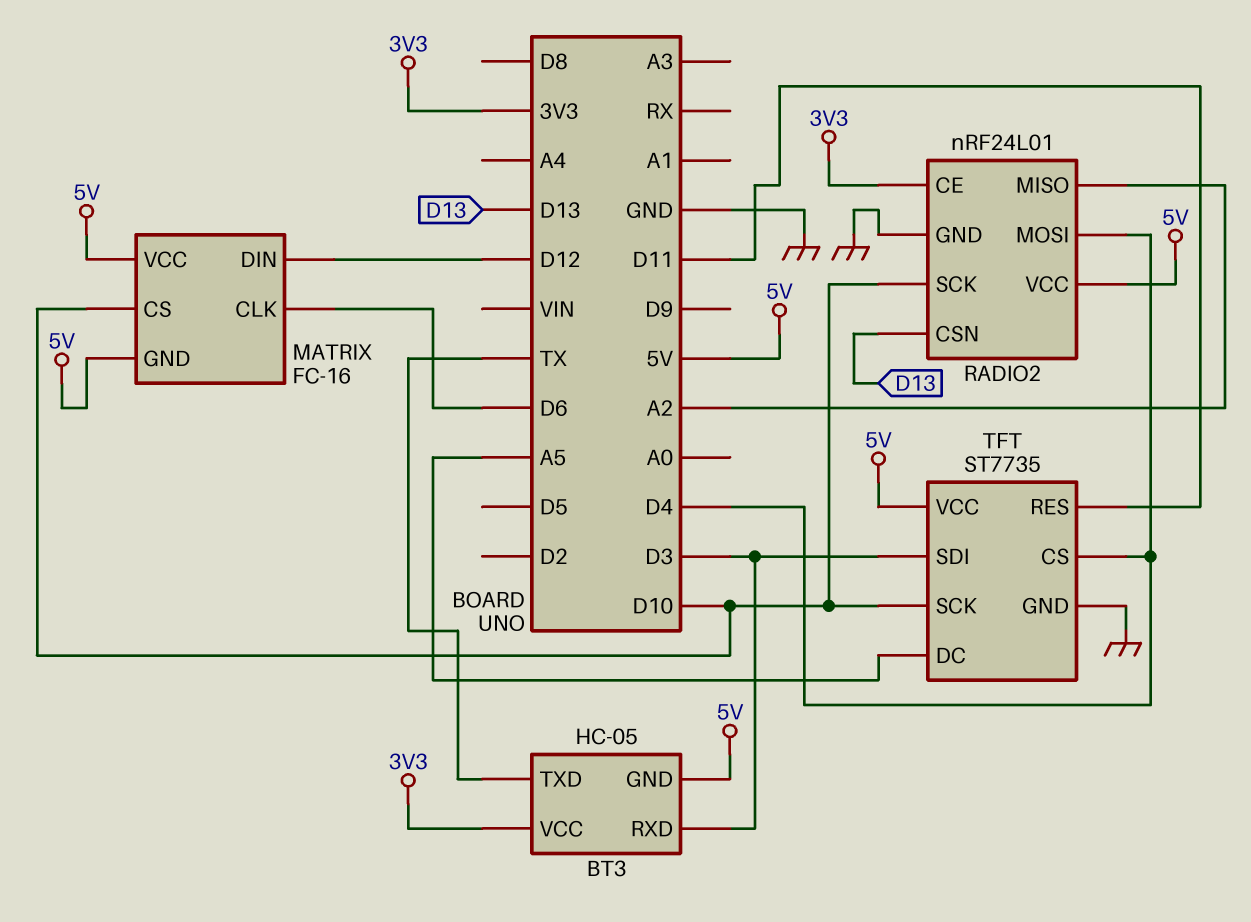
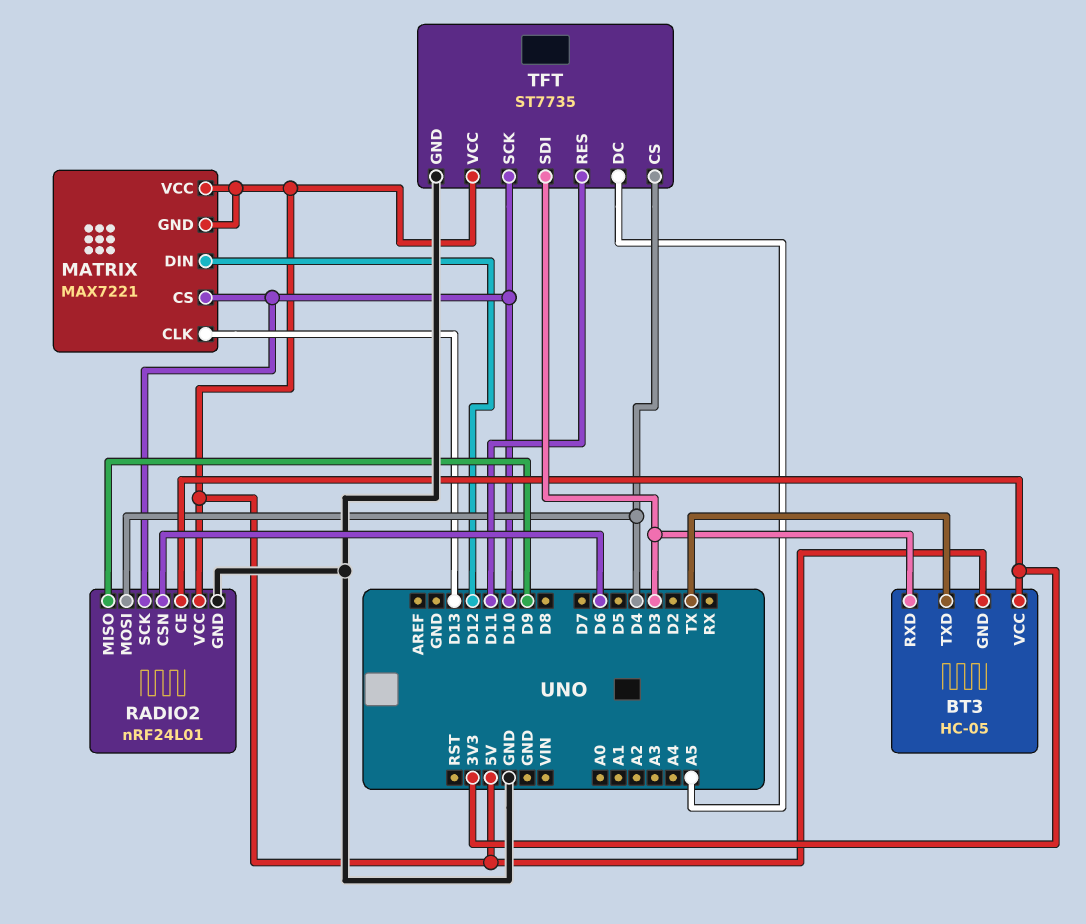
MATRIX: FC-16 -> MAX7221
MATRIX pin CLK: D6 -> D13
RADIO2 pin CSN: D13 -> D6
RADIO2 pin MISO: A2 -> D9

